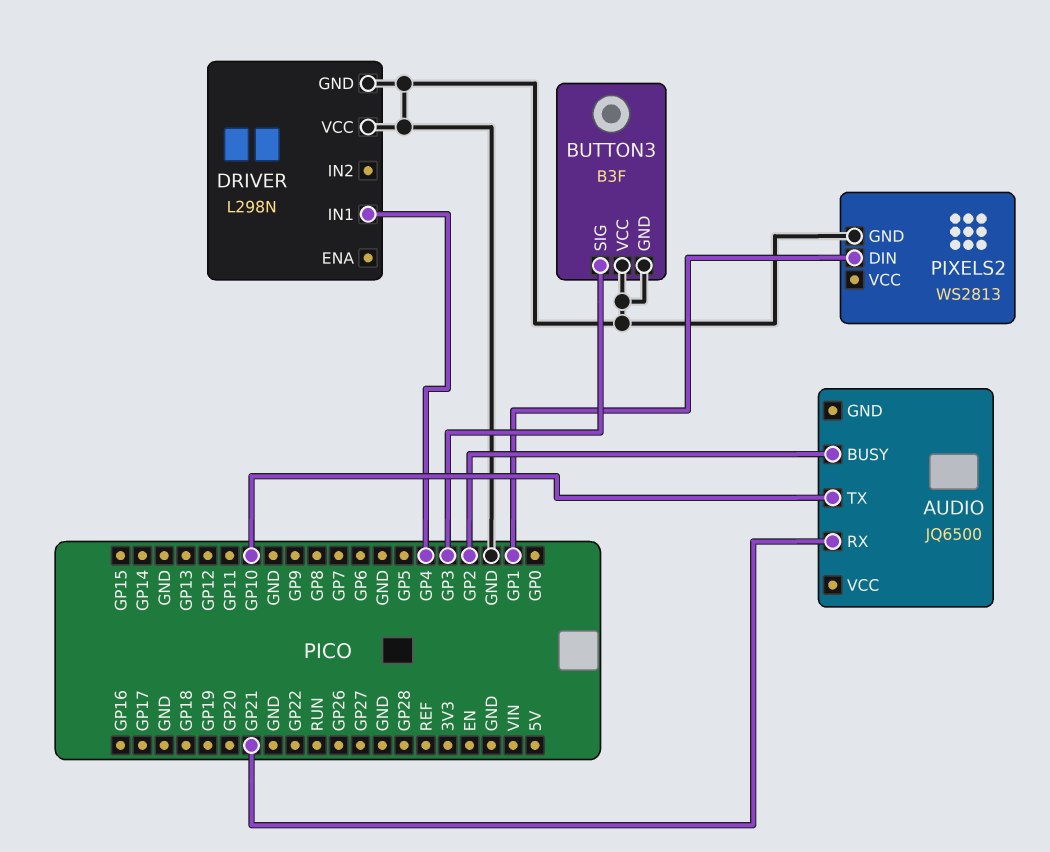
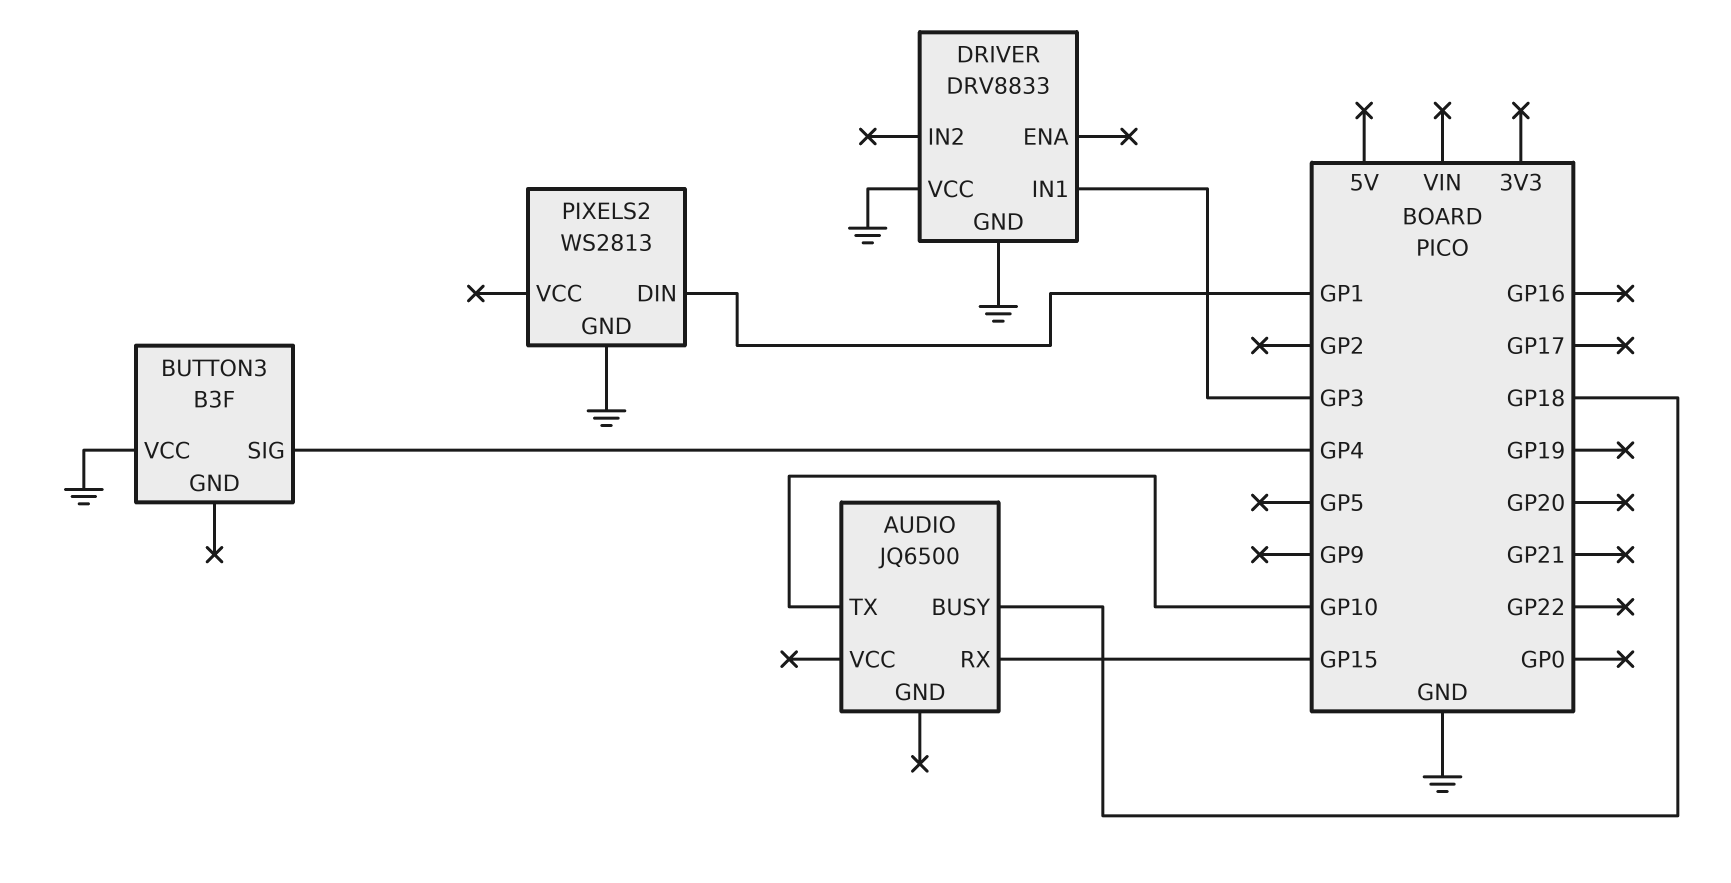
AUDIO pin BUSY: GP2 -> GP18
AUDIO pin RX: GP21 -> GP15
BUTTON3 pin GND: GND -> none
BUTTON3 pin SIG: GP3 -> GP4
DRIVER: L298N -> DRV8833
DRIVER pin IN1: GP4 -> GP3

